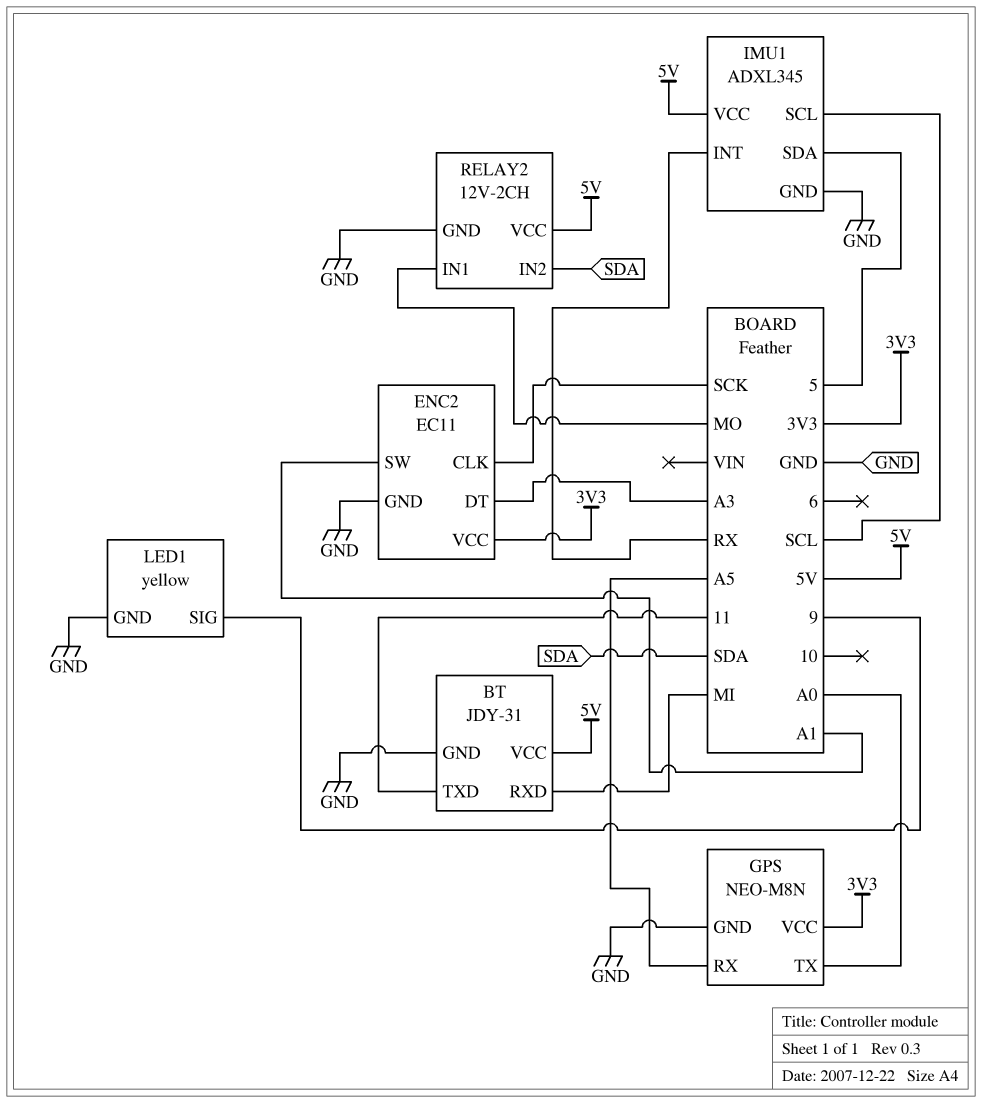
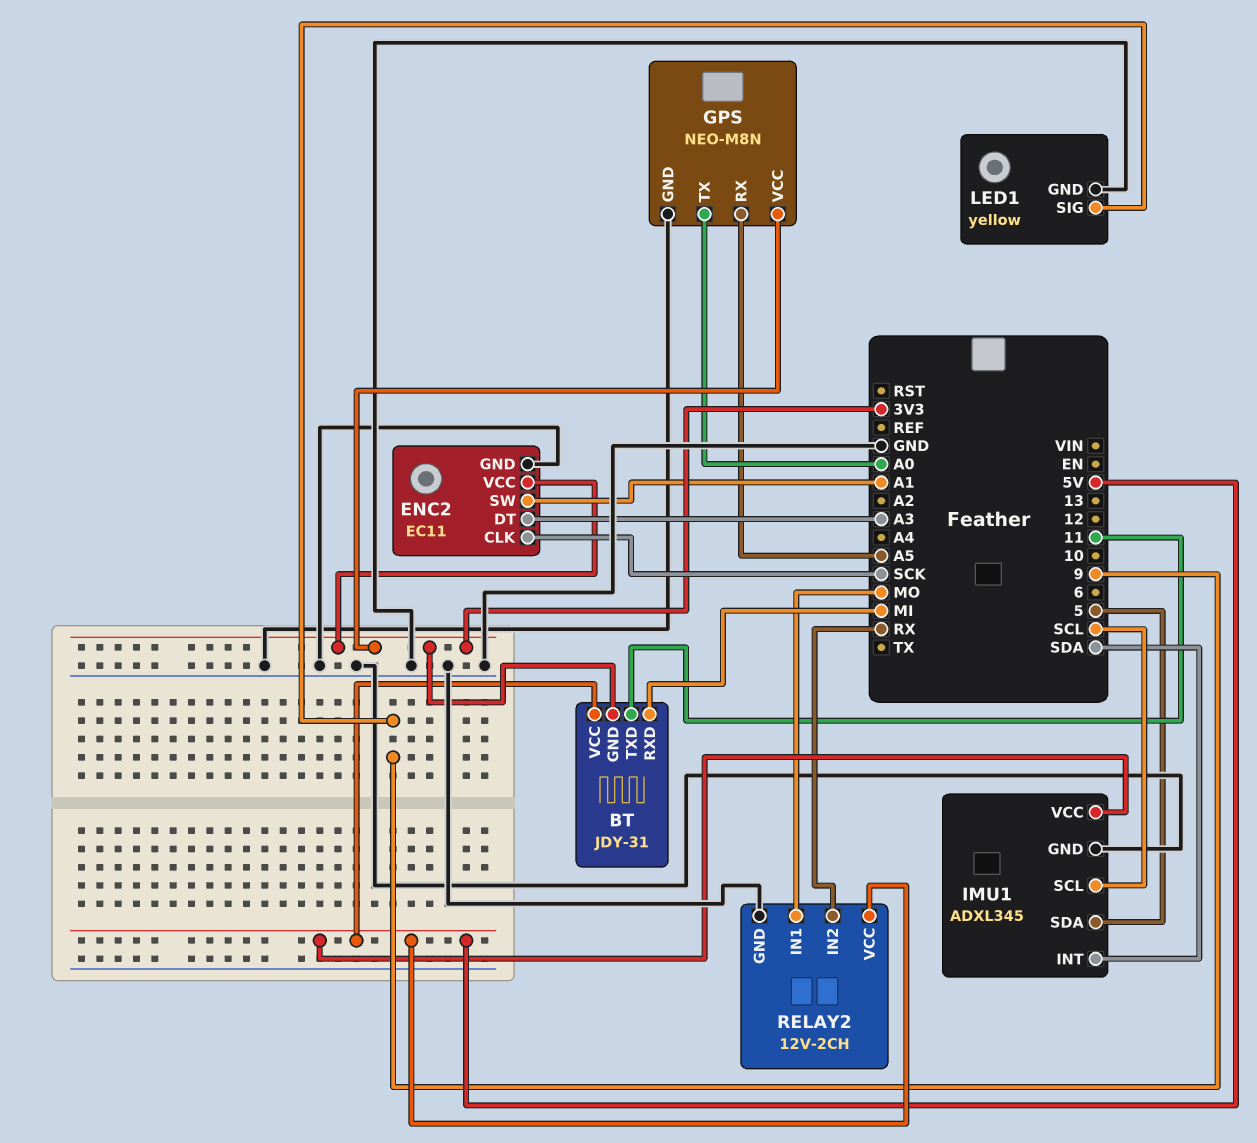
BT pin GND: GND -> 3V3
IMU1 pin INT: RX -> SDA
RELAY2 pin IN2: SDA -> RX

